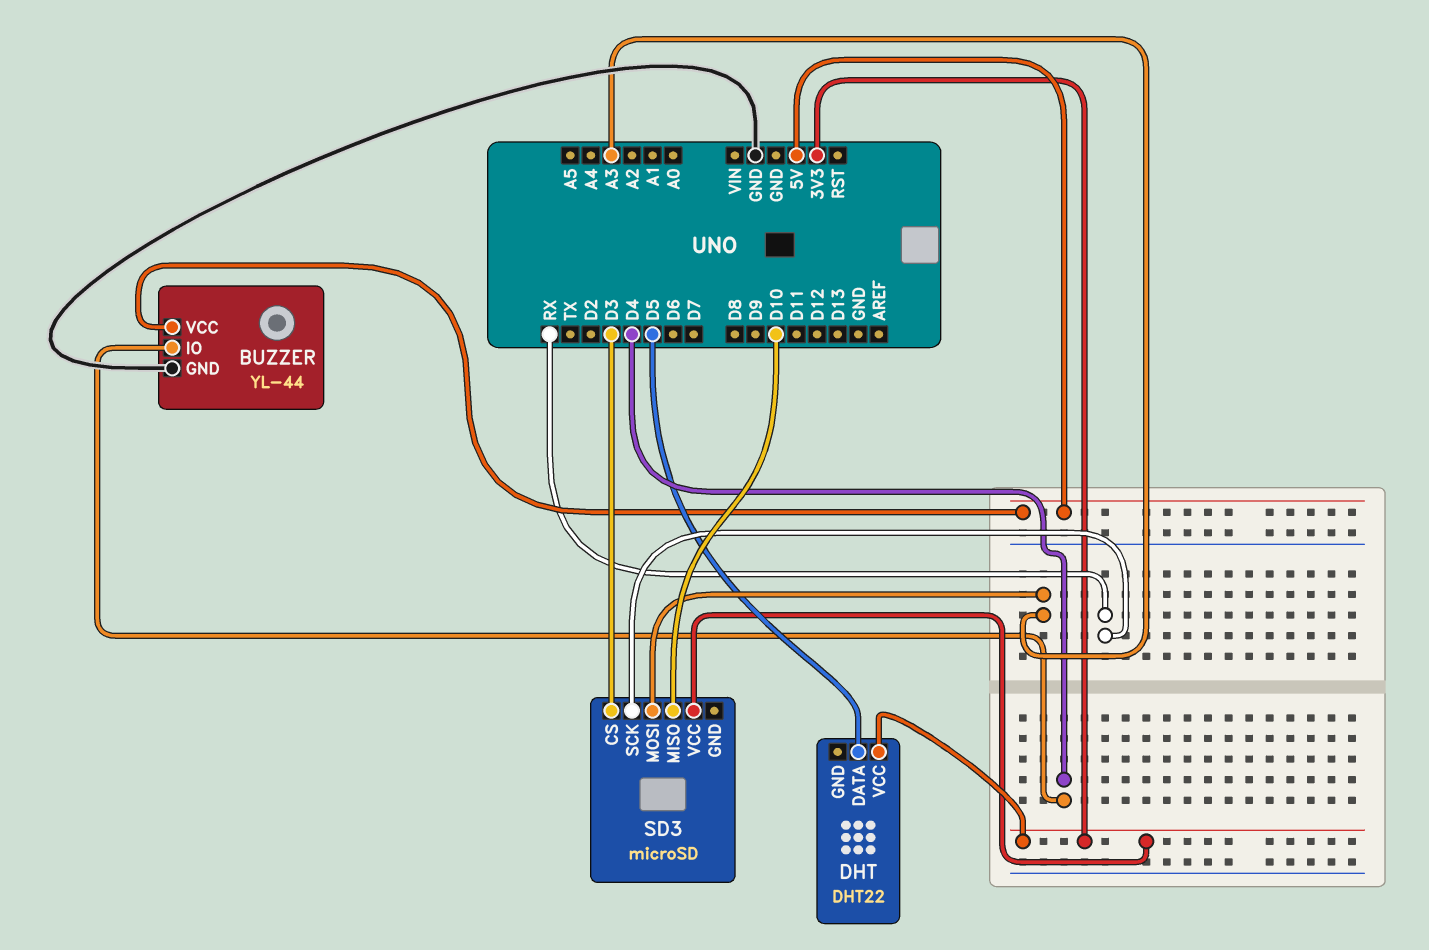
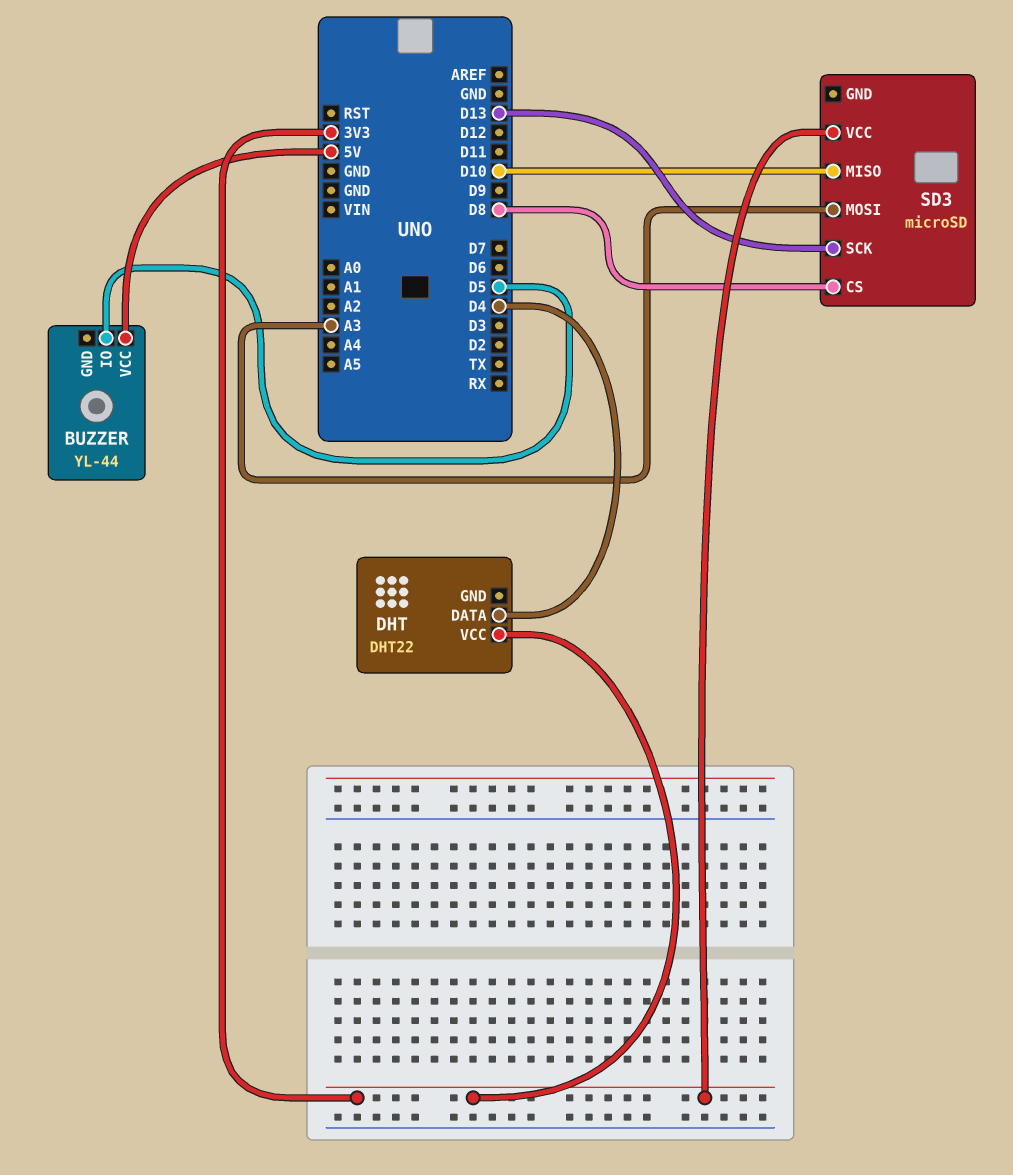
BUZZER pin GND: GND -> none
BUZZER pin IO: D4 -> D5
DHT pin DATA: D5 -> D4
SD3 pin CS: D3 -> D8
SD3 pin SCK: RX -> D13

